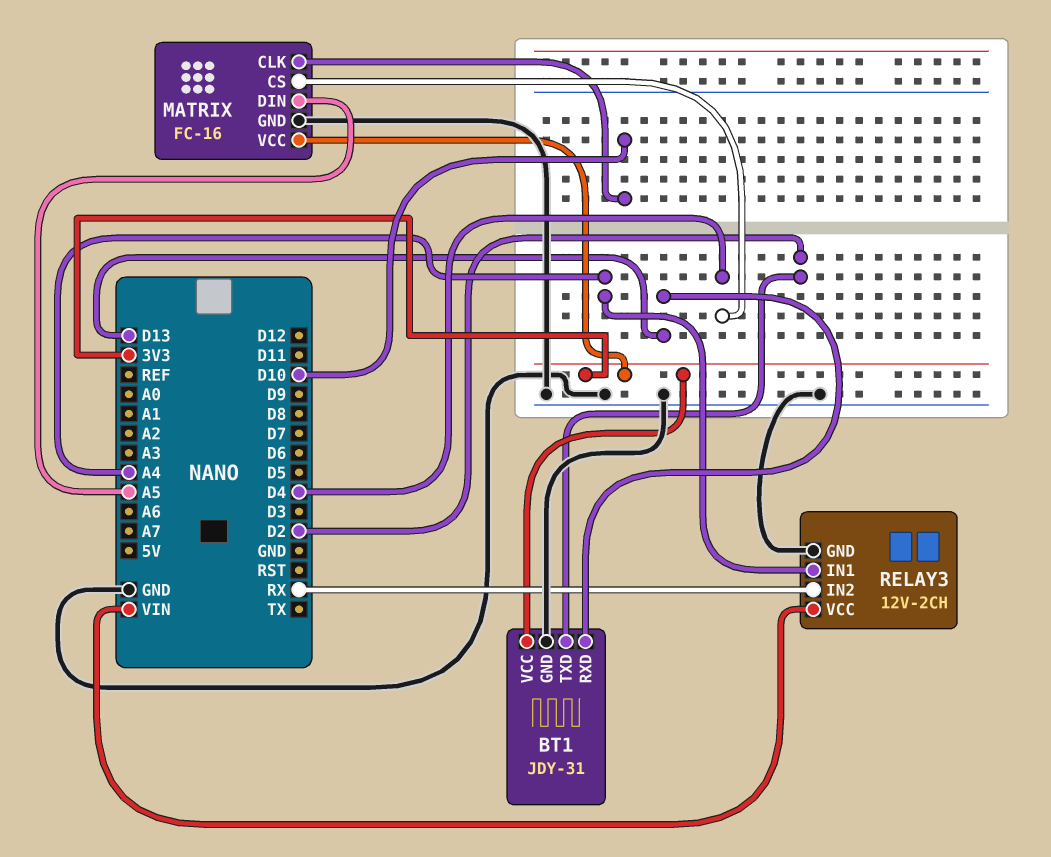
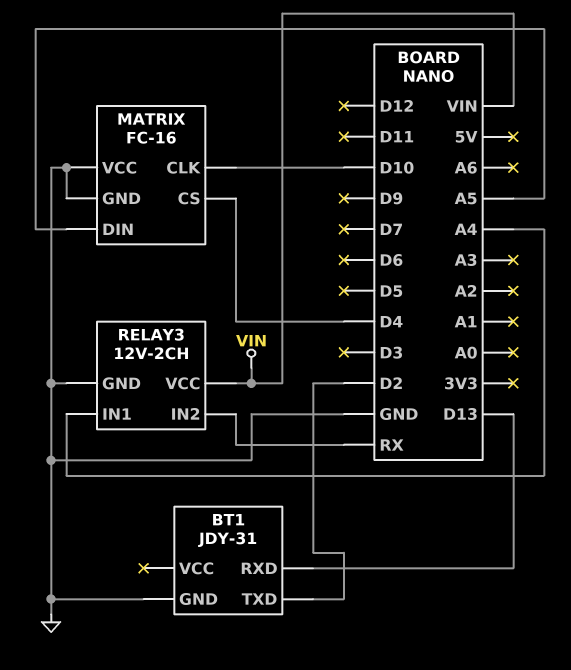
BT1 pin VCC: 3V3 -> none
MATRIX pin VCC: 3V3 -> GND

